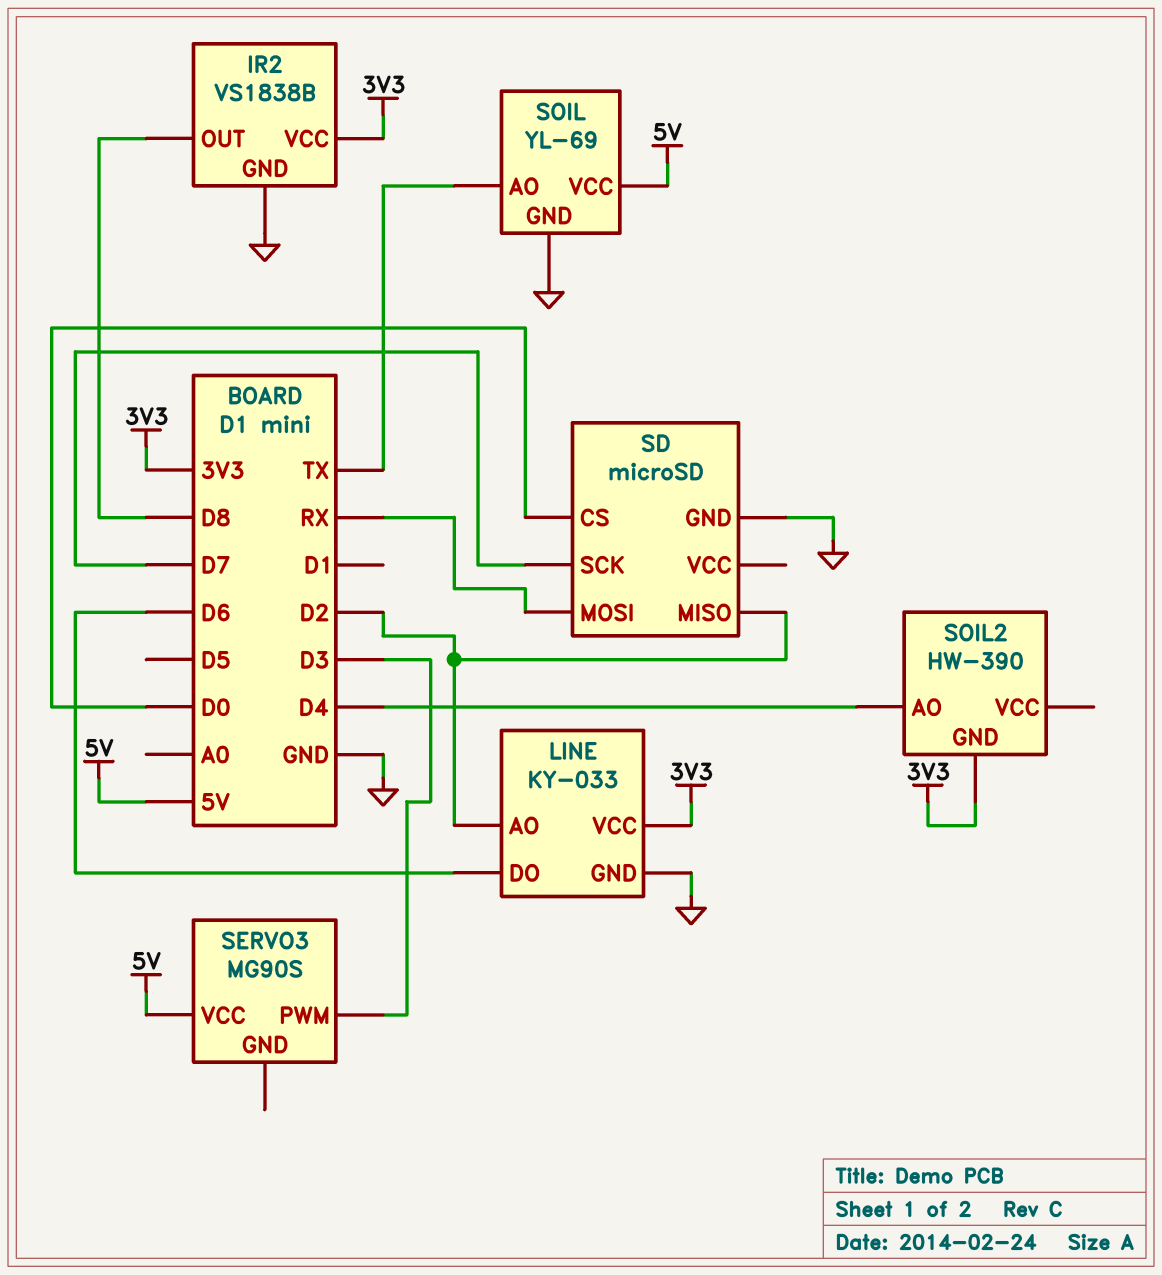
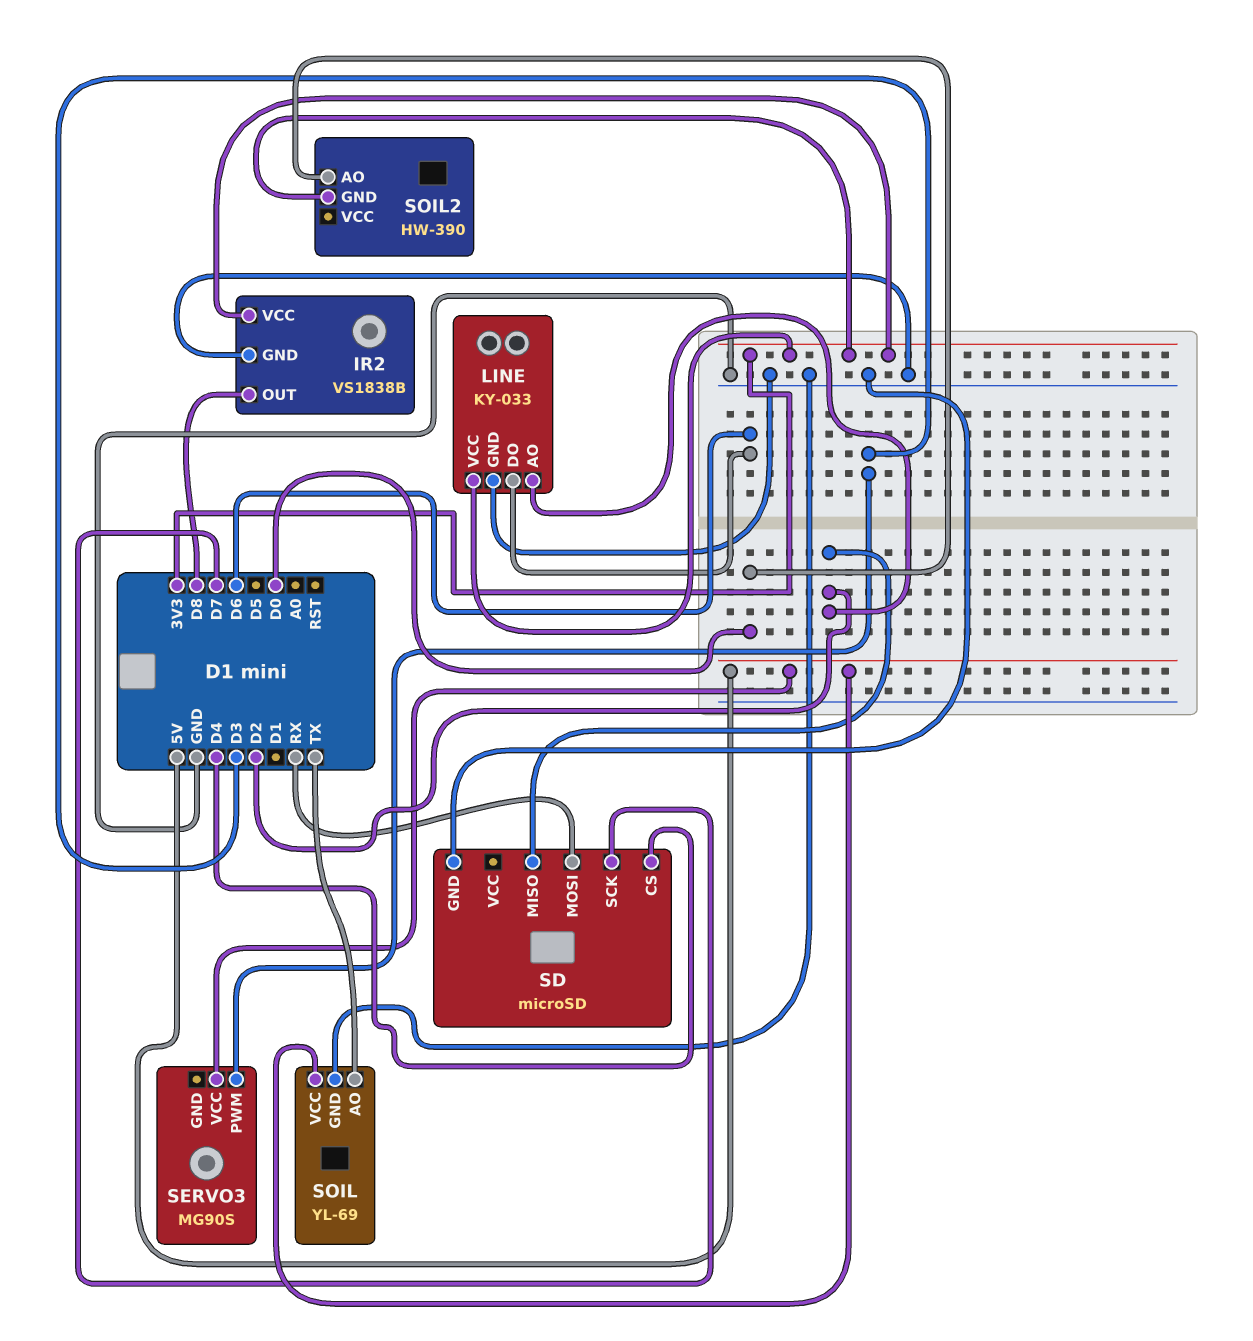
SD pin CS: D0 -> D4
SOIL2 pin AO: D4 -> D0

